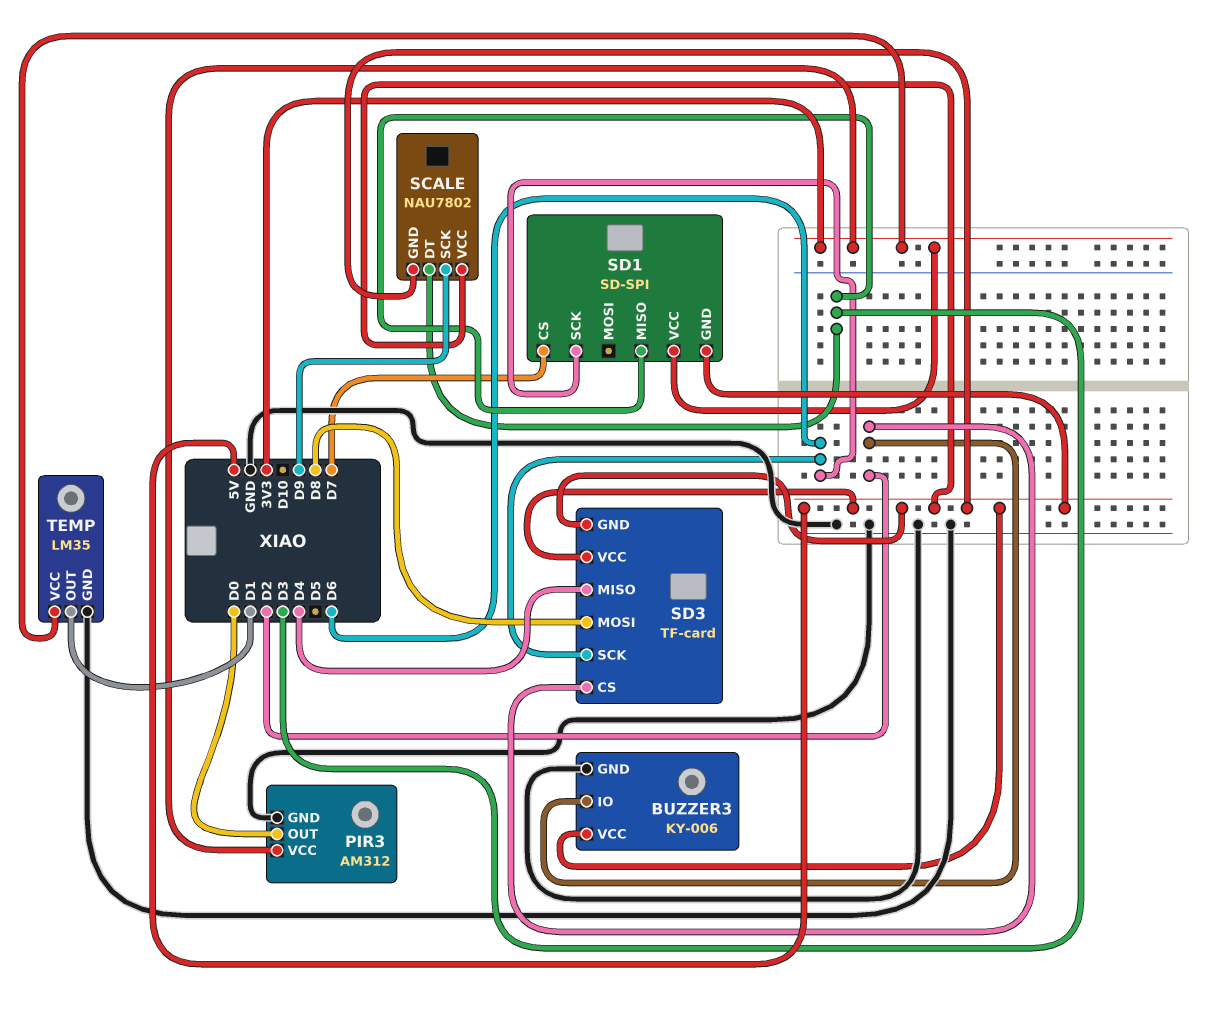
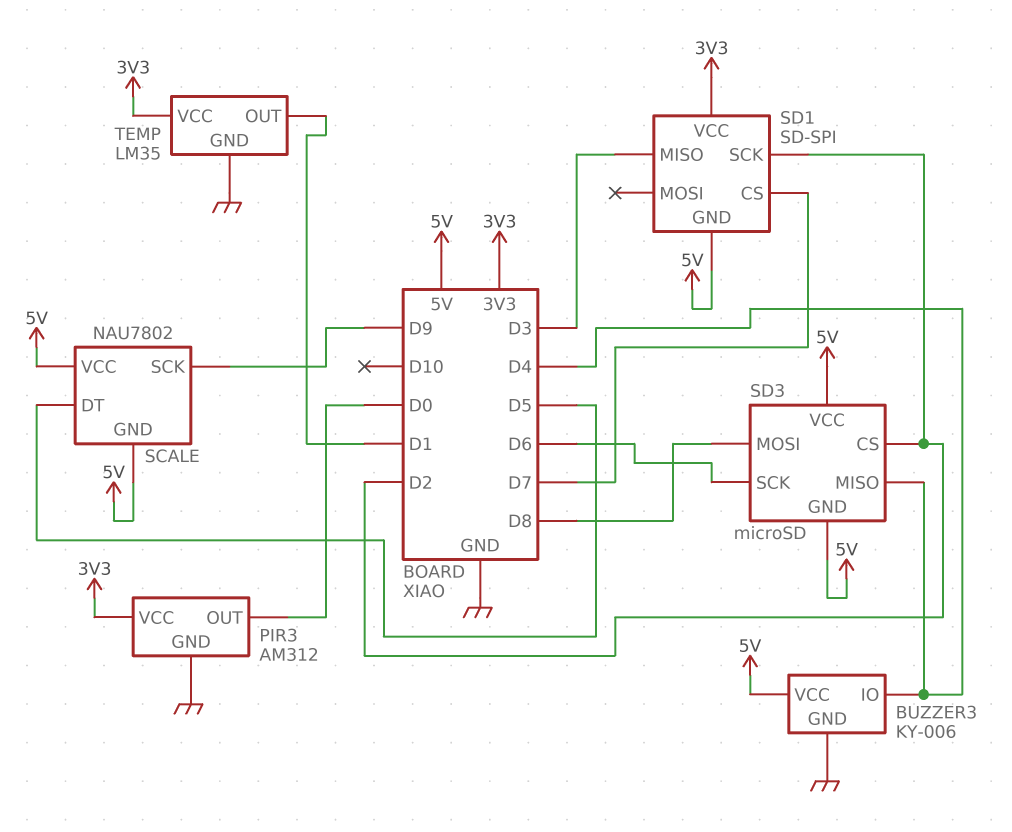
BUZZER3 pin IO: D2 -> D4
SCALE pin DT: D3 -> D5
SD1 pin SCK: D6 -> D2
SD3: TF-card -> microSD

